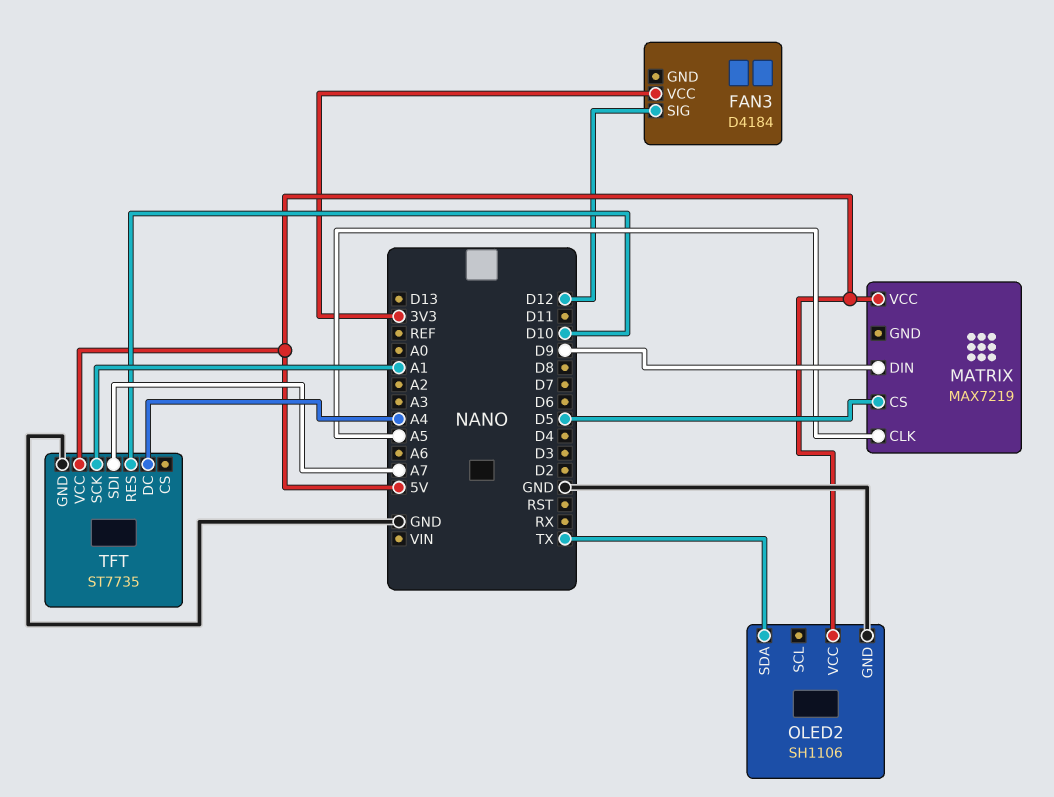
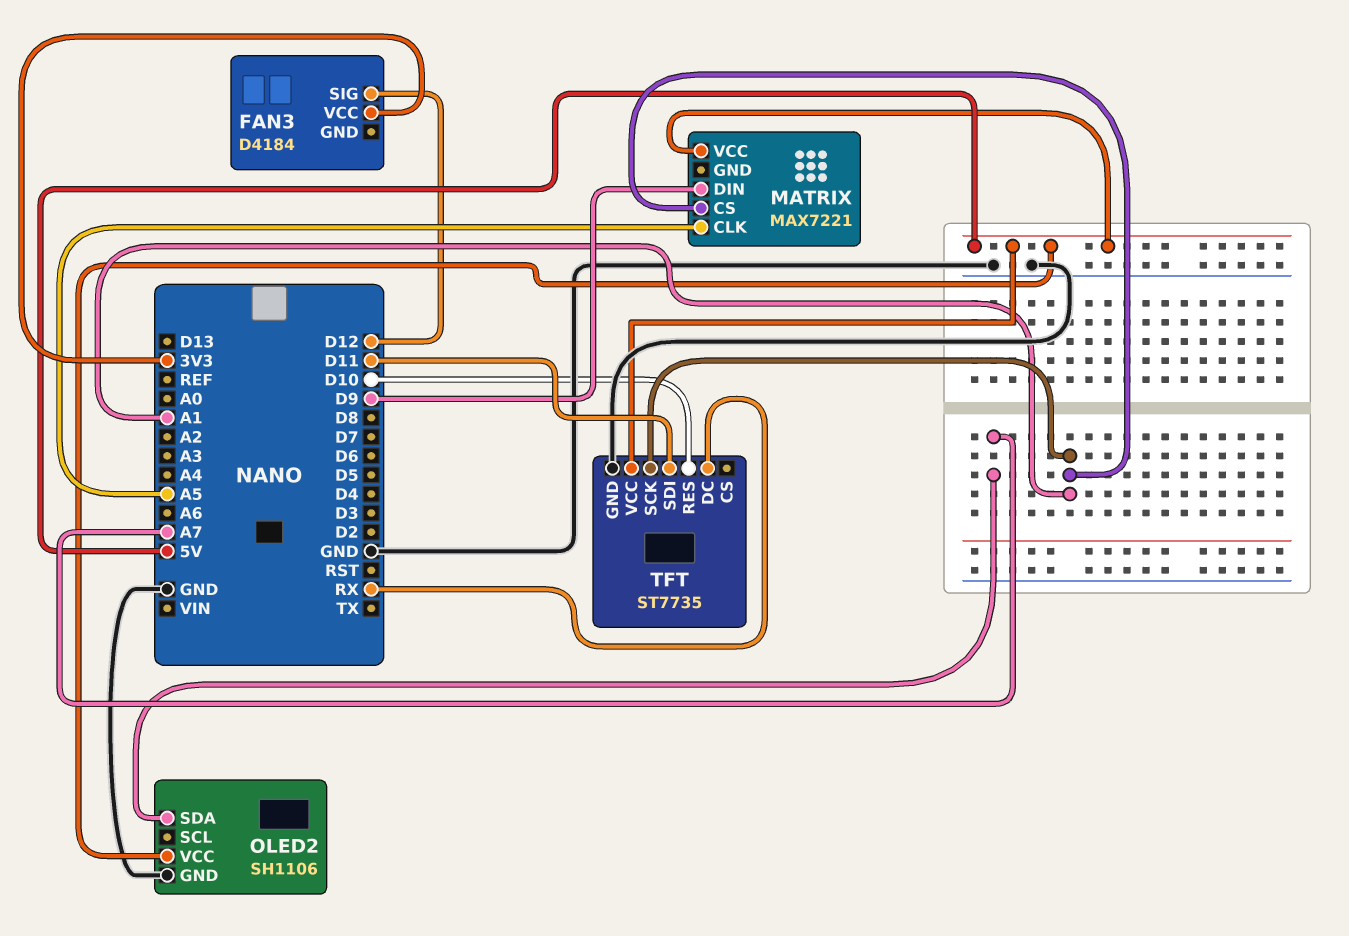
MATRIX: MAX7219 -> MAX7221
MATRIX pin CS: D5 -> A1
OLED2 pin SDA: TX -> A7
TFT pin DC: A4 -> RX
TFT pin SDI: A7 -> D11

